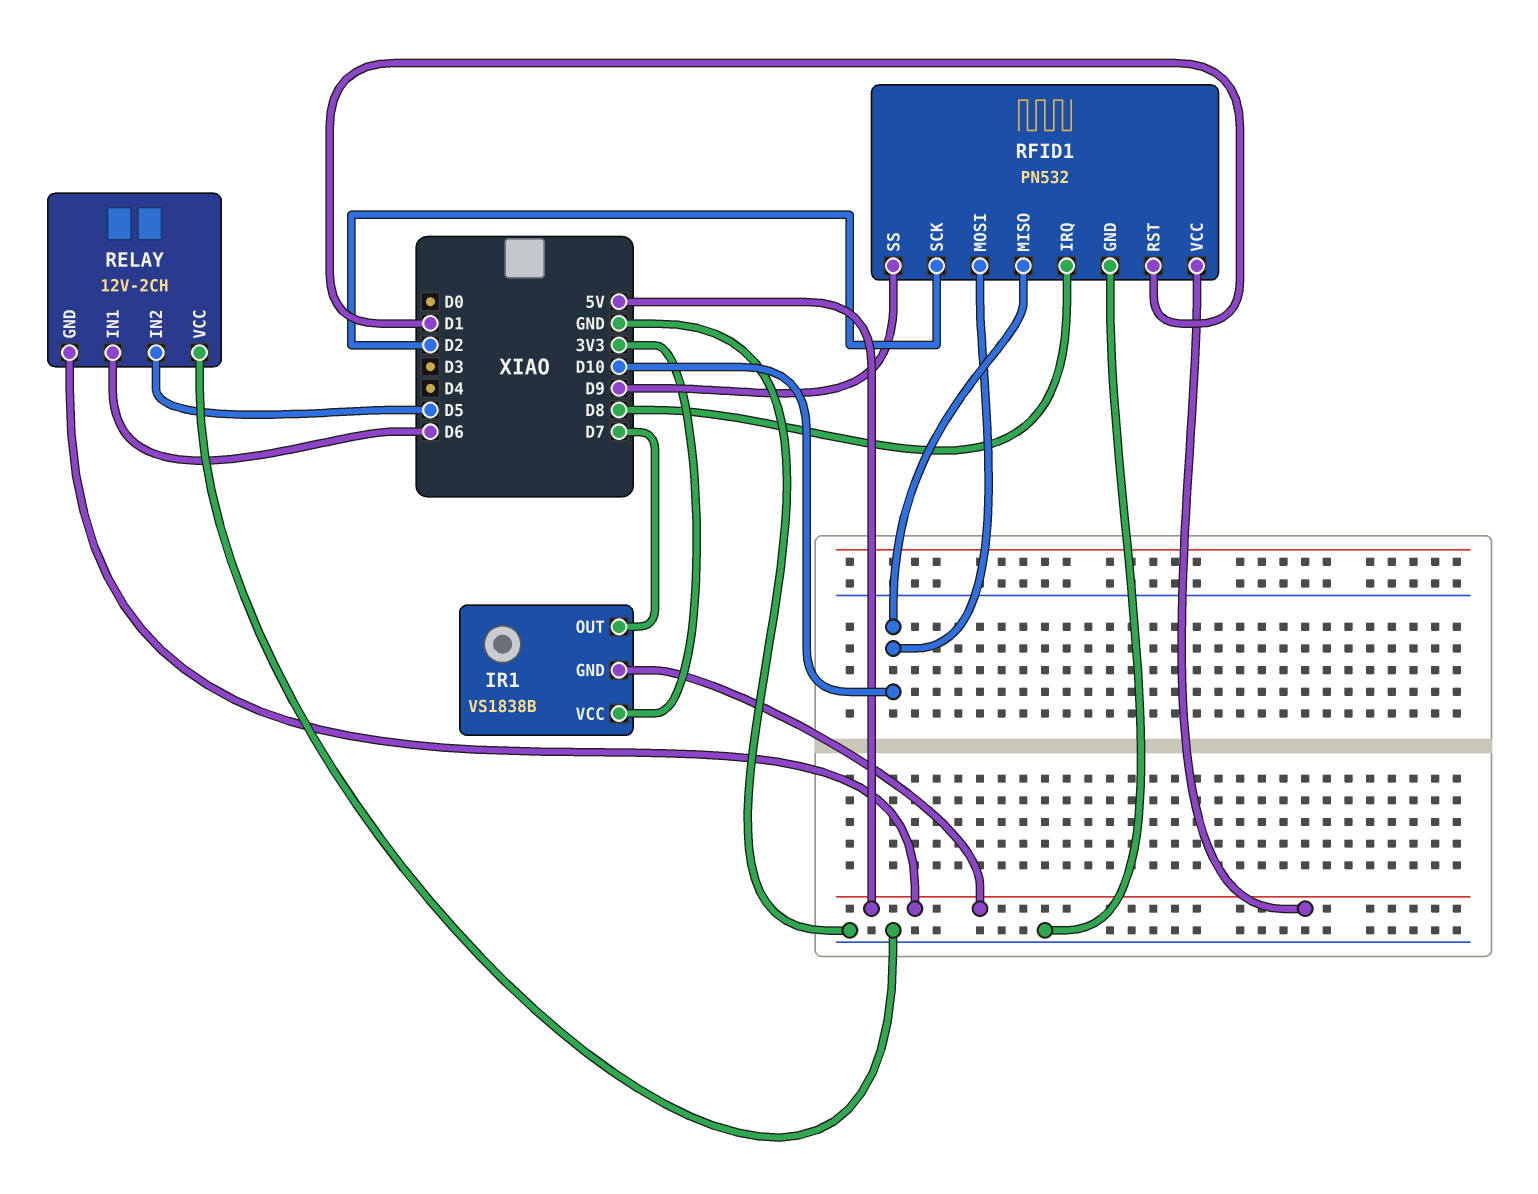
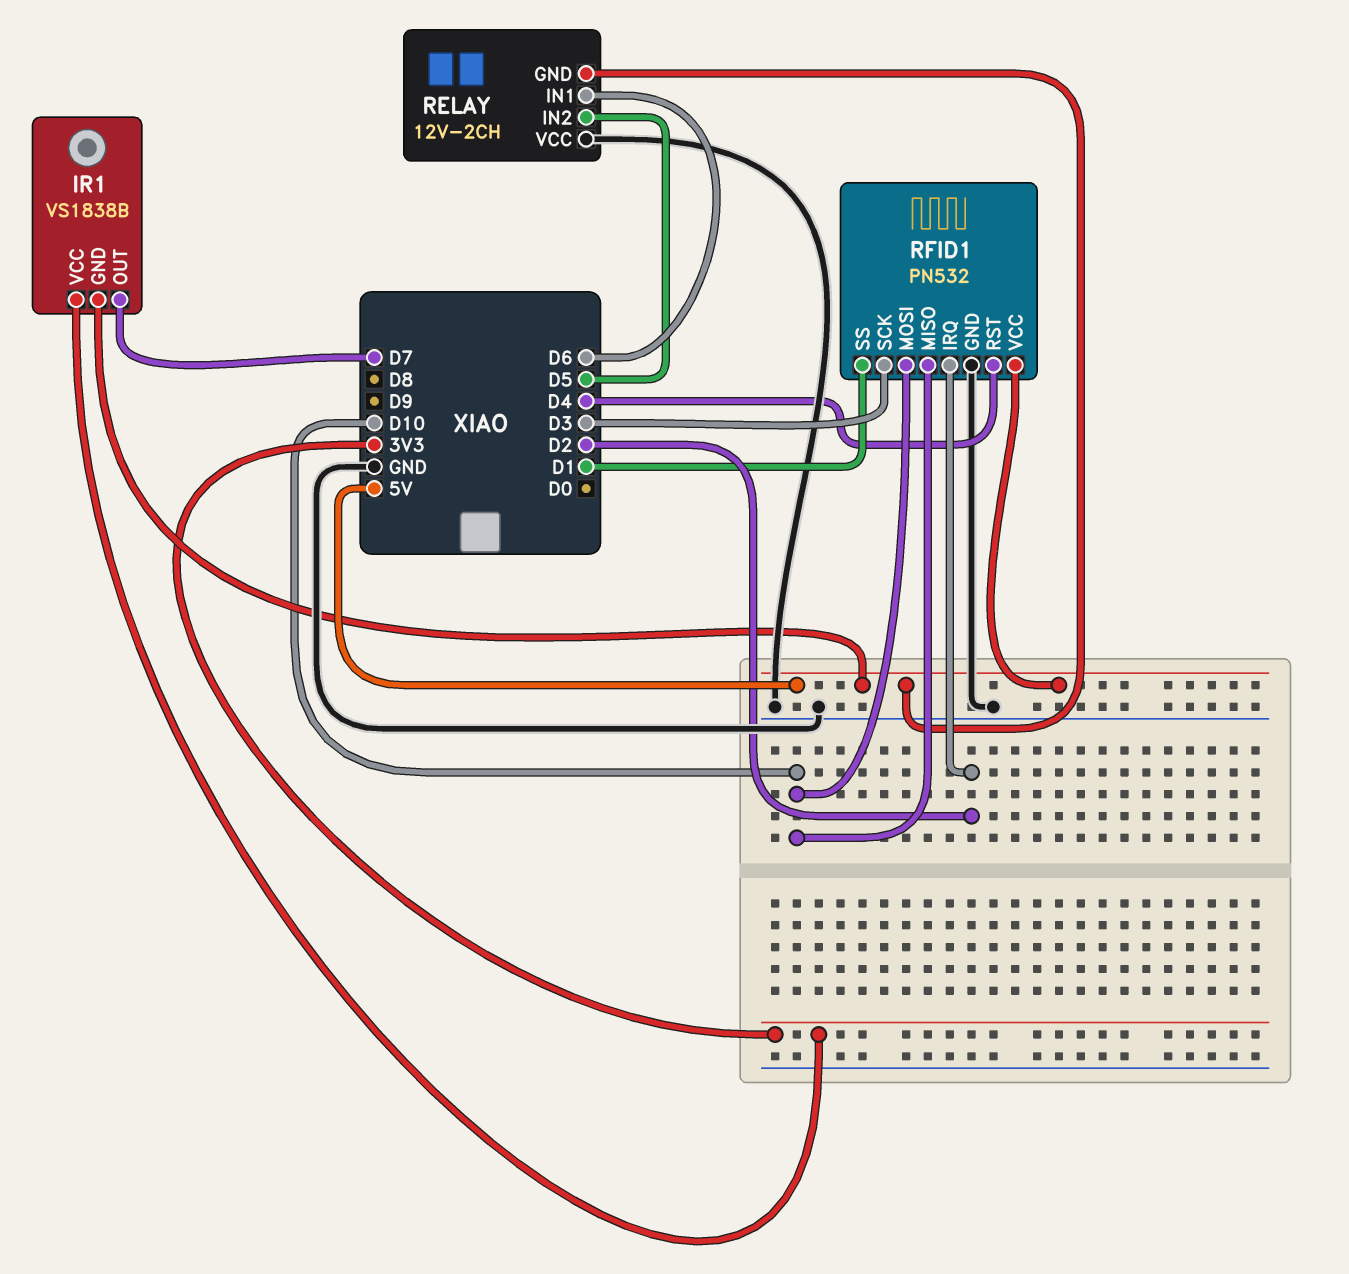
RFID1 pin IRQ: D8 -> D2
RFID1 pin RST: D1 -> D4
RFID1 pin SCK: D2 -> D3
RFID1 pin SS: D9 -> D1

